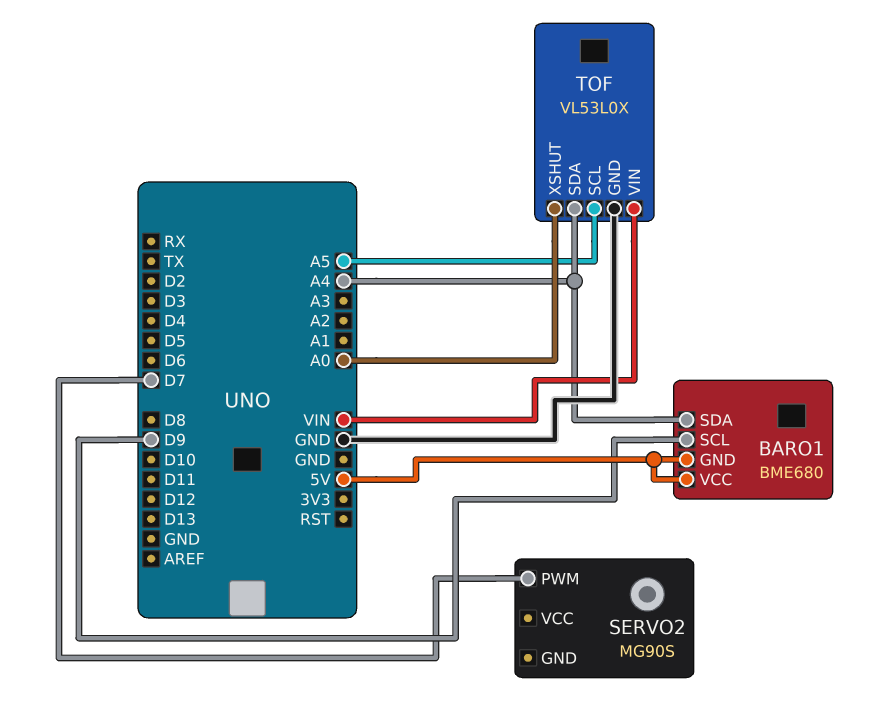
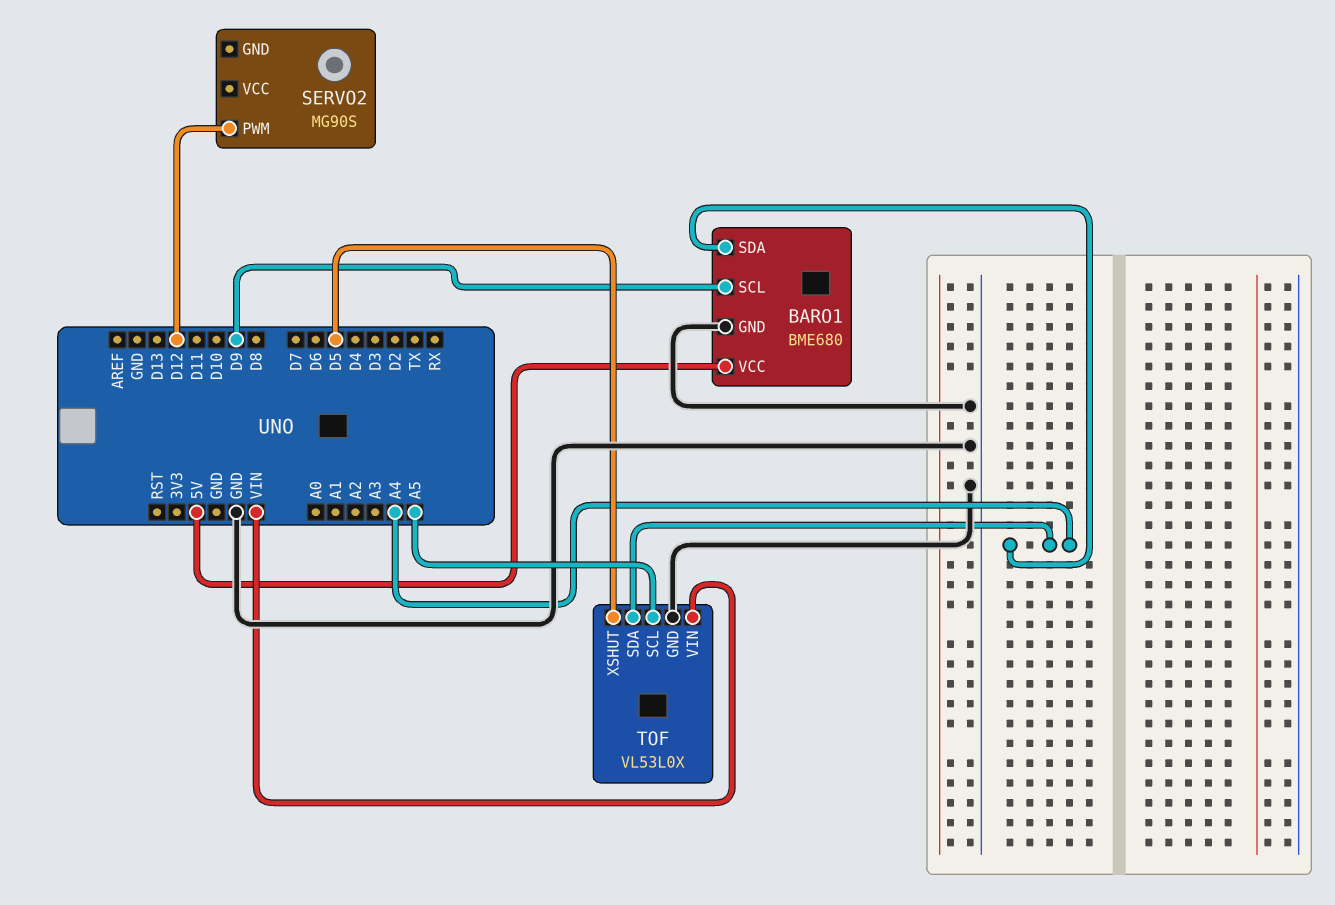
BARO1 pin GND: 5V -> GND
SERVO2 pin PWM: D7 -> D12
TOF pin XSHUT: A0 -> D5

